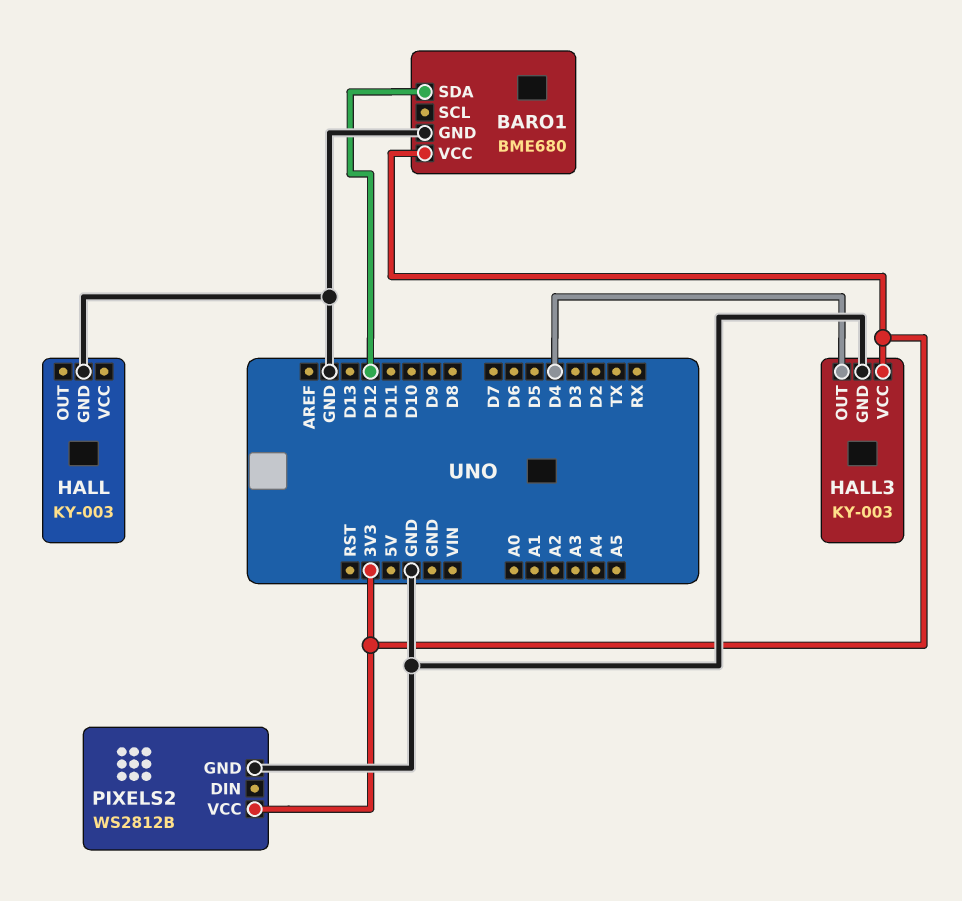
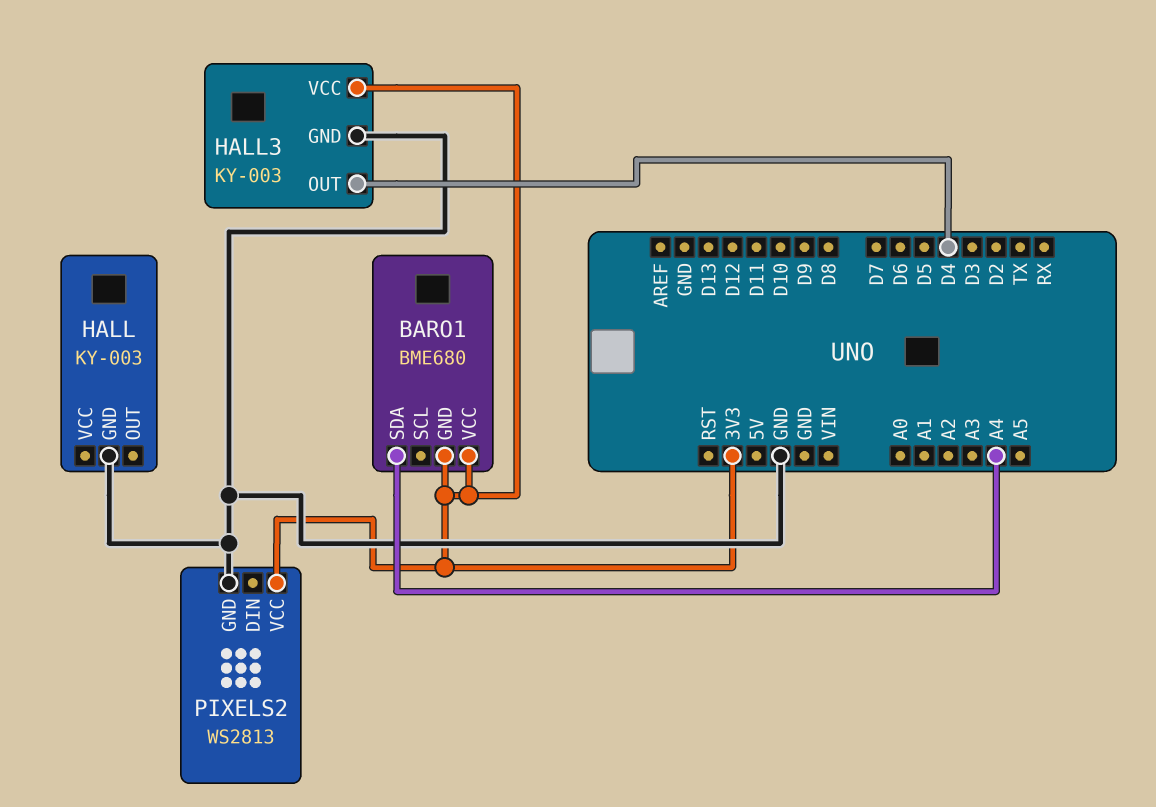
BARO1 pin GND: GND -> 3V3
BARO1 pin SDA: D12 -> A4
PIXELS2: WS2812B -> WS2813

